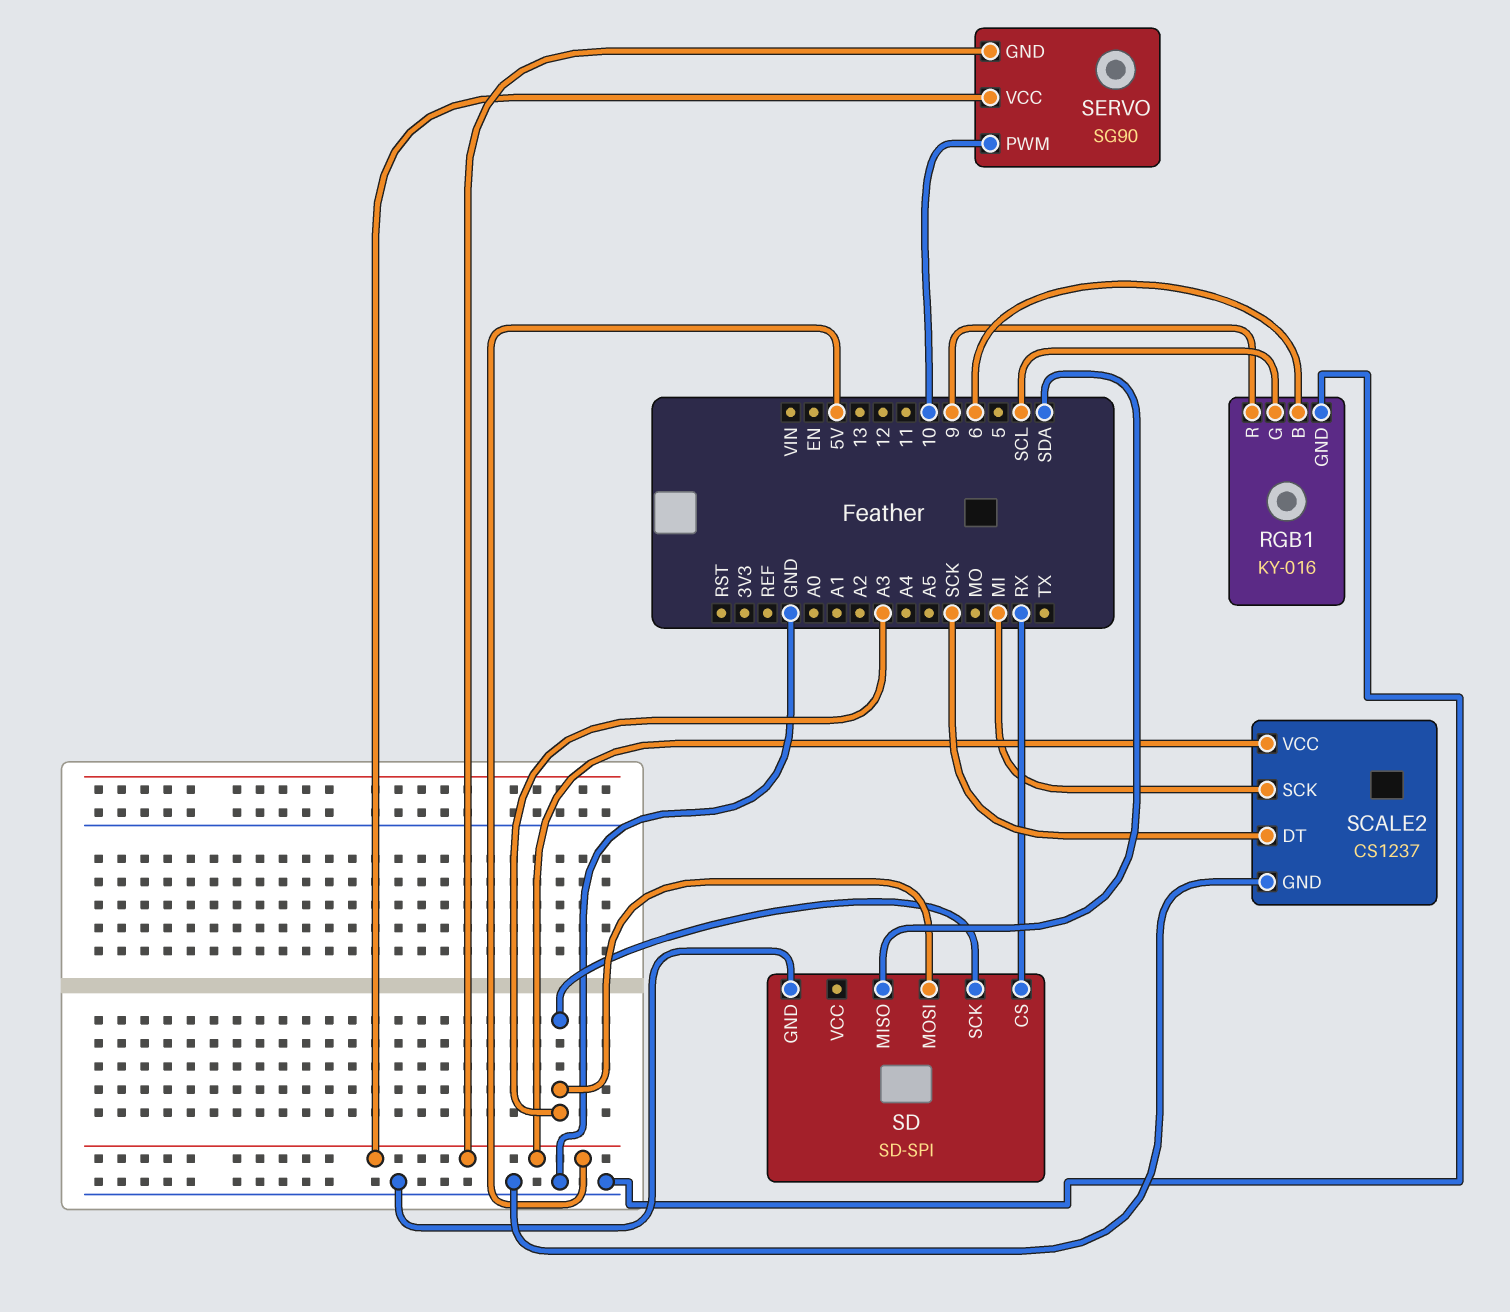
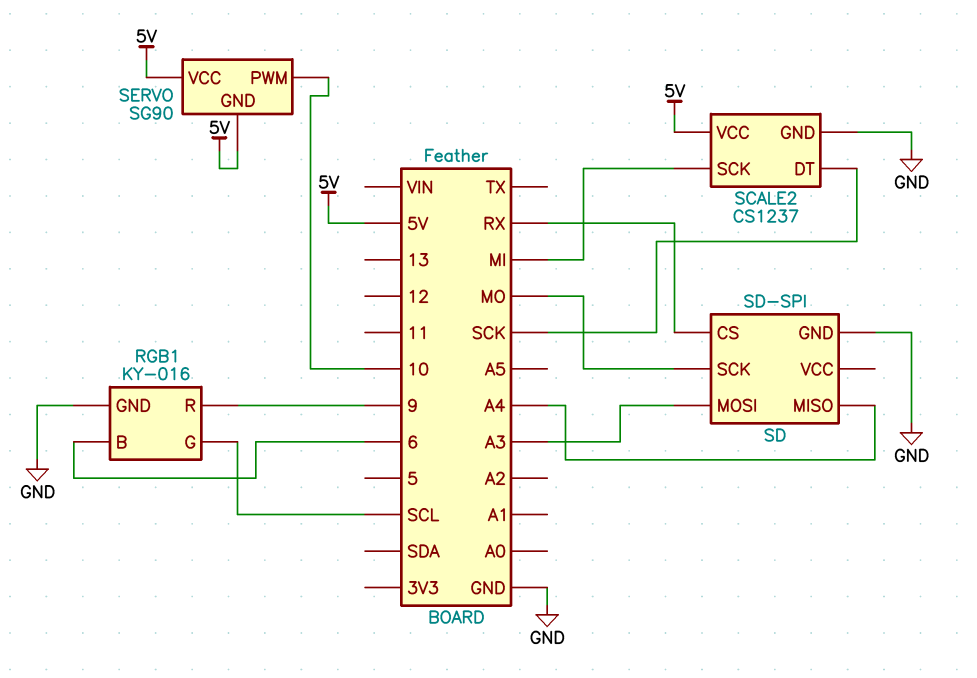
SD pin MISO: SDA -> A4
SD pin SCK: A3 -> MO

